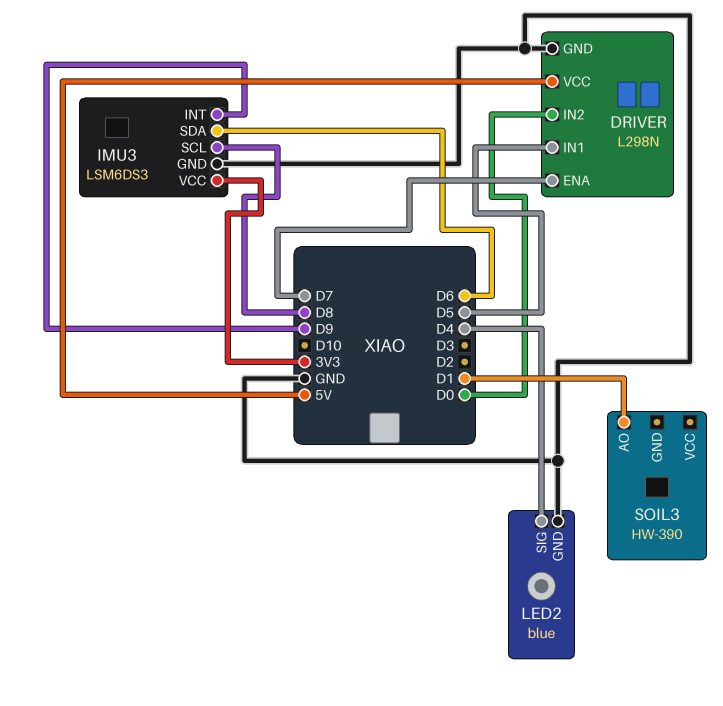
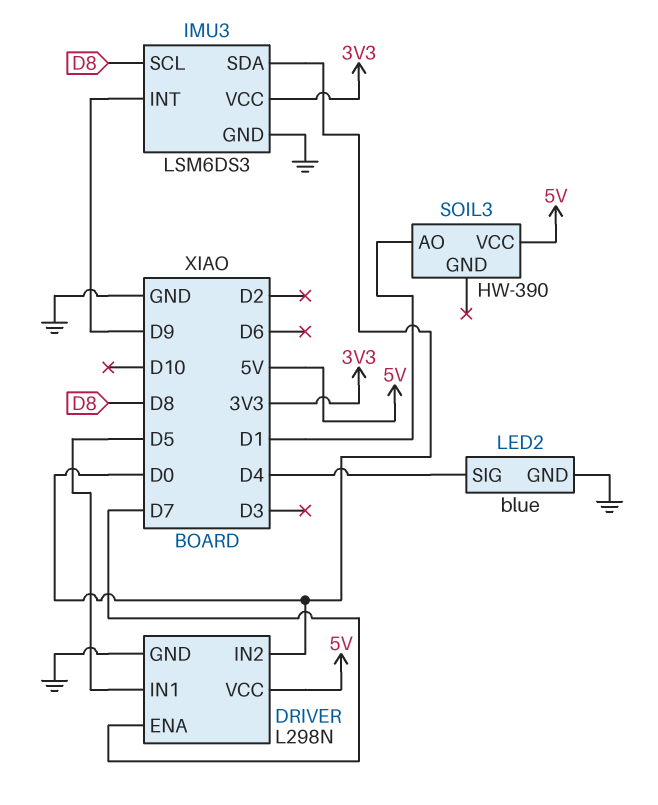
IMU3 pin SDA: D6 -> D0
SOIL3 pin VCC: none -> 5V

